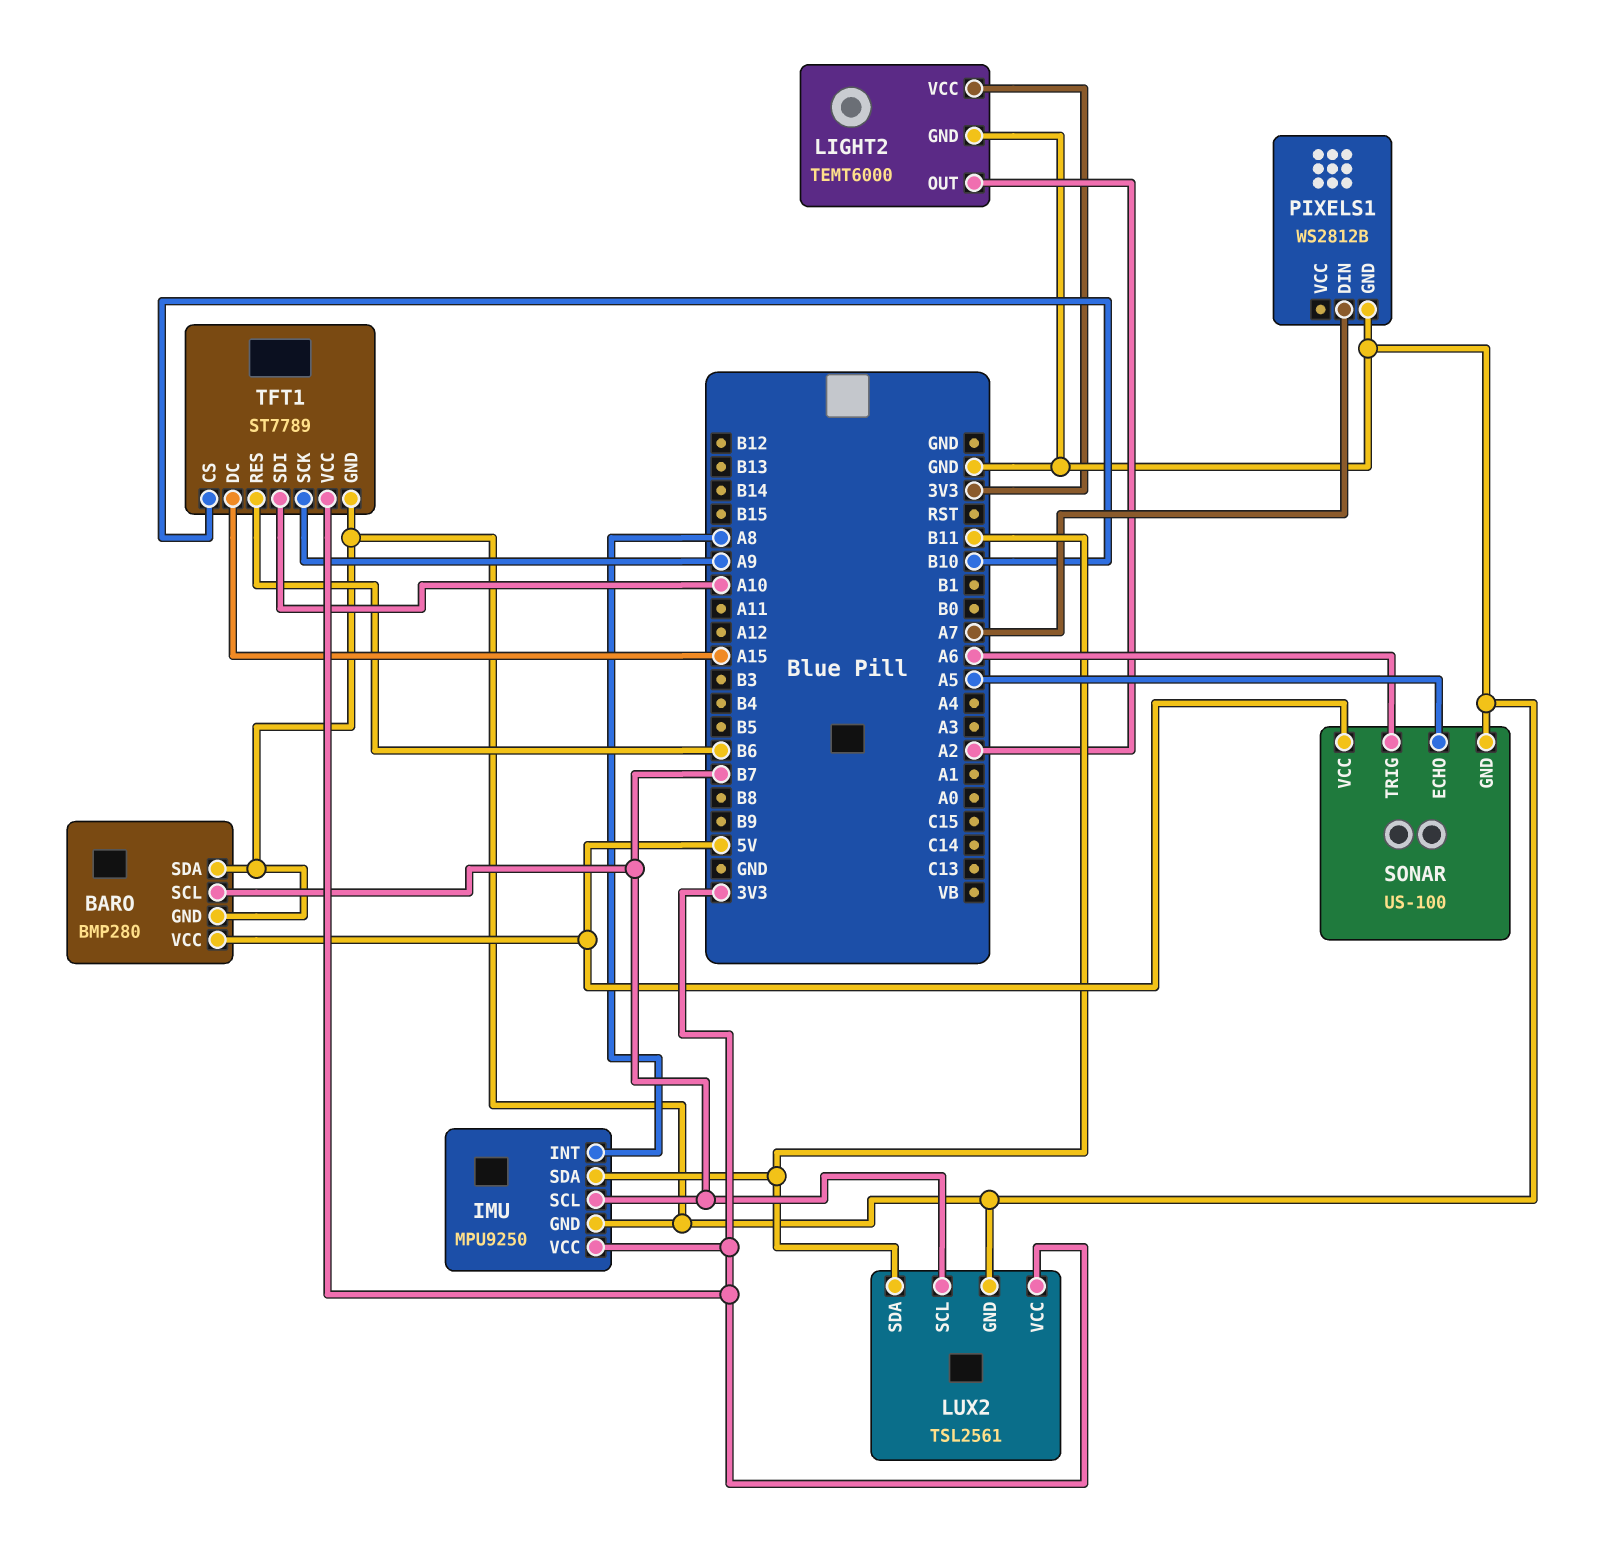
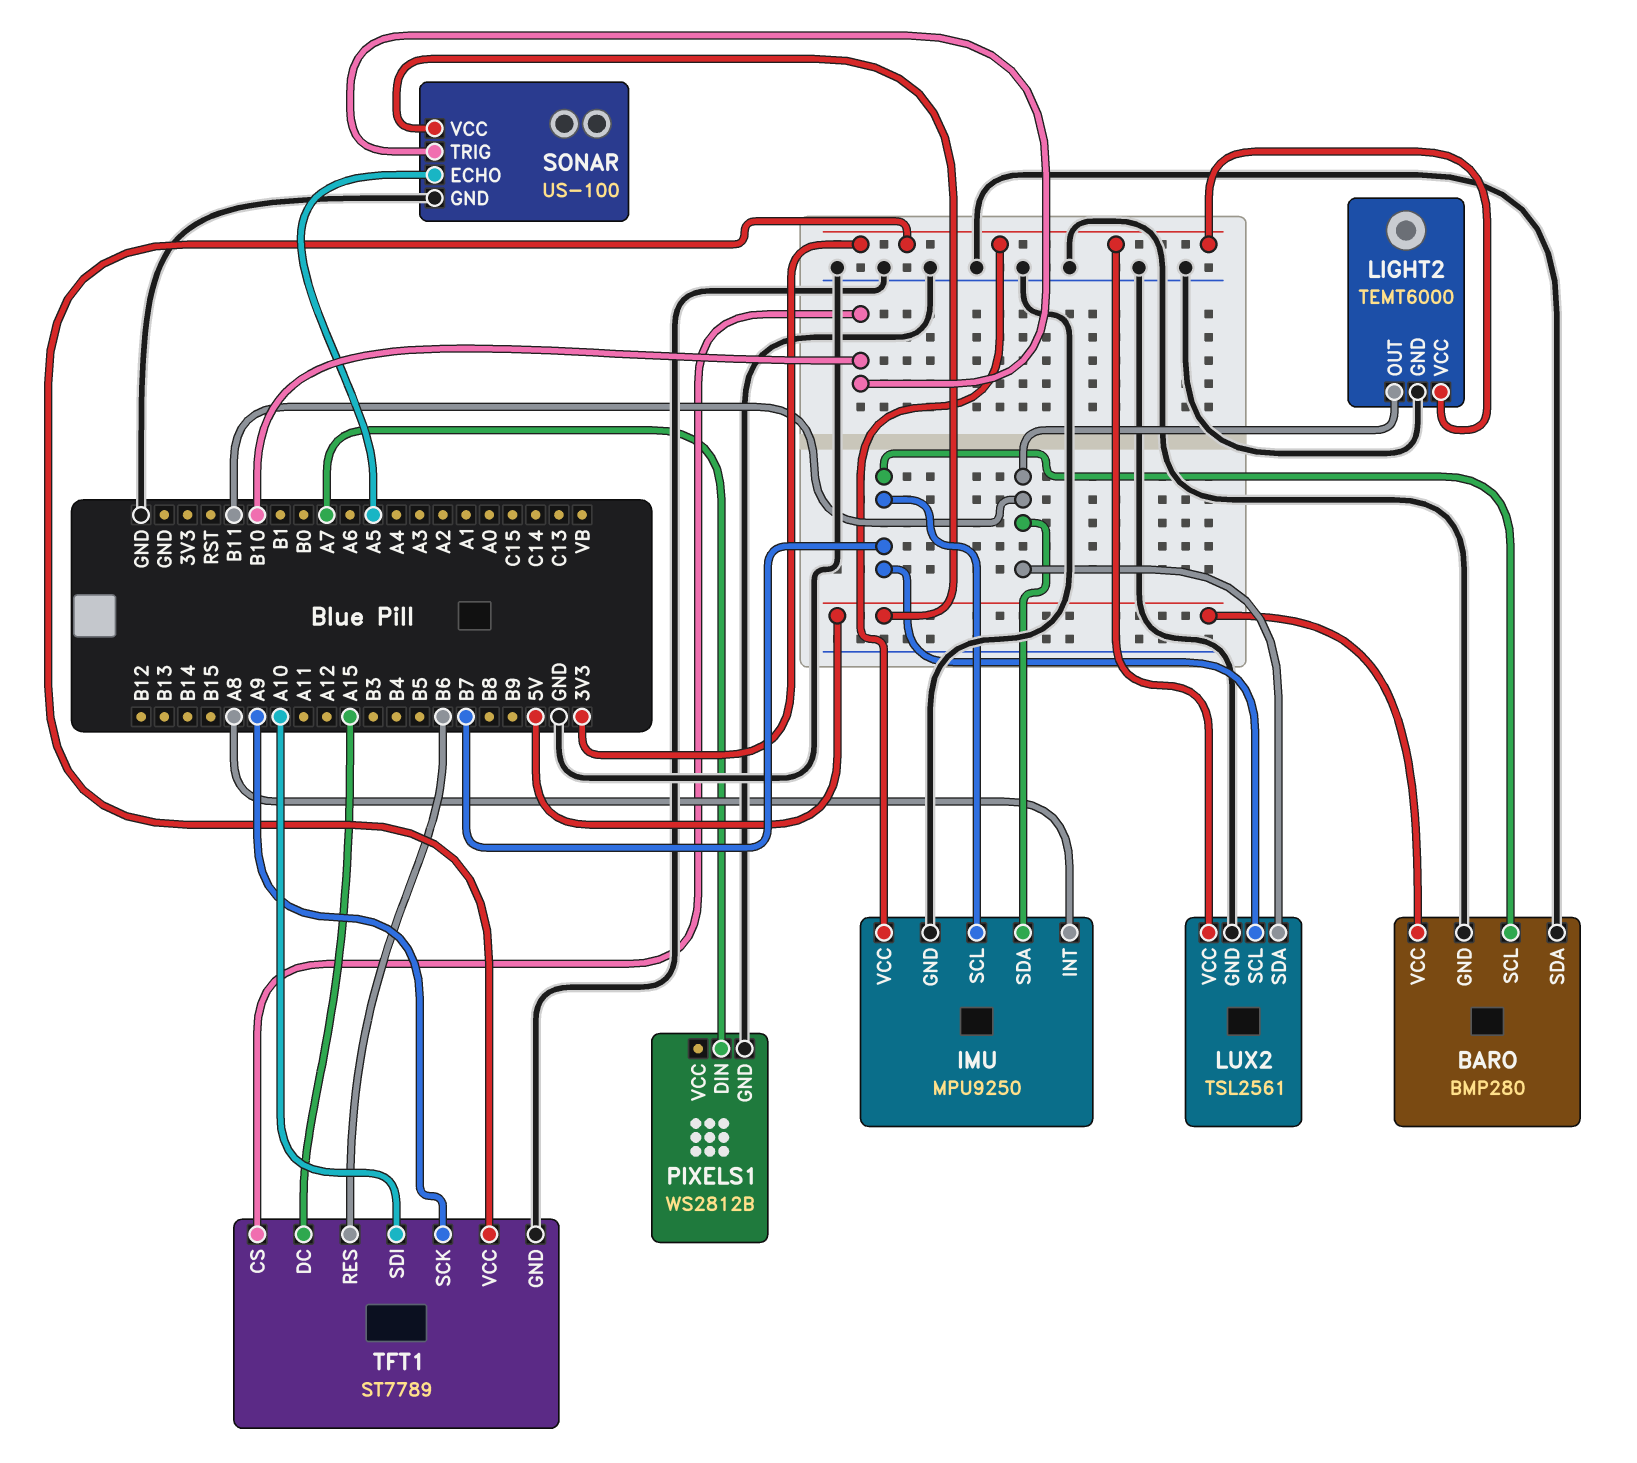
LIGHT2 pin OUT: A2 -> B11
SONAR pin TRIG: A6 -> B10

